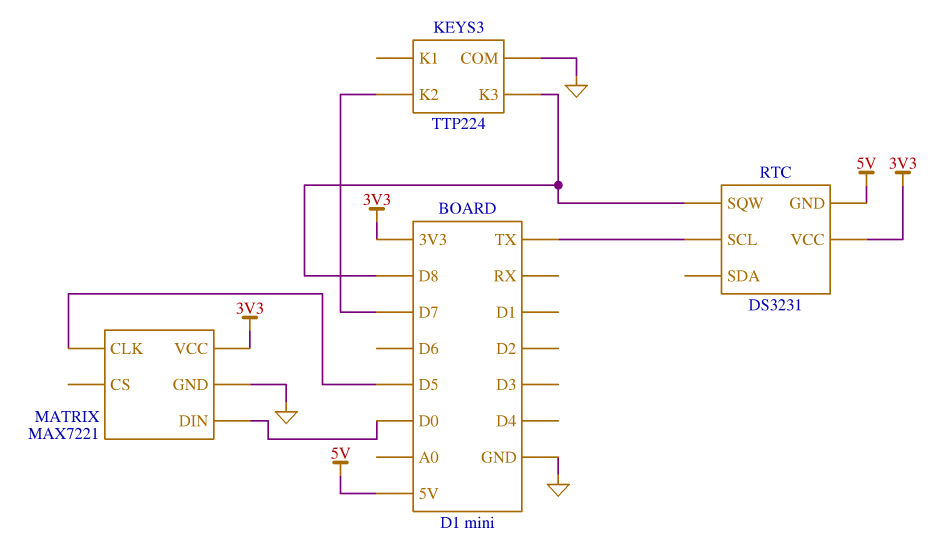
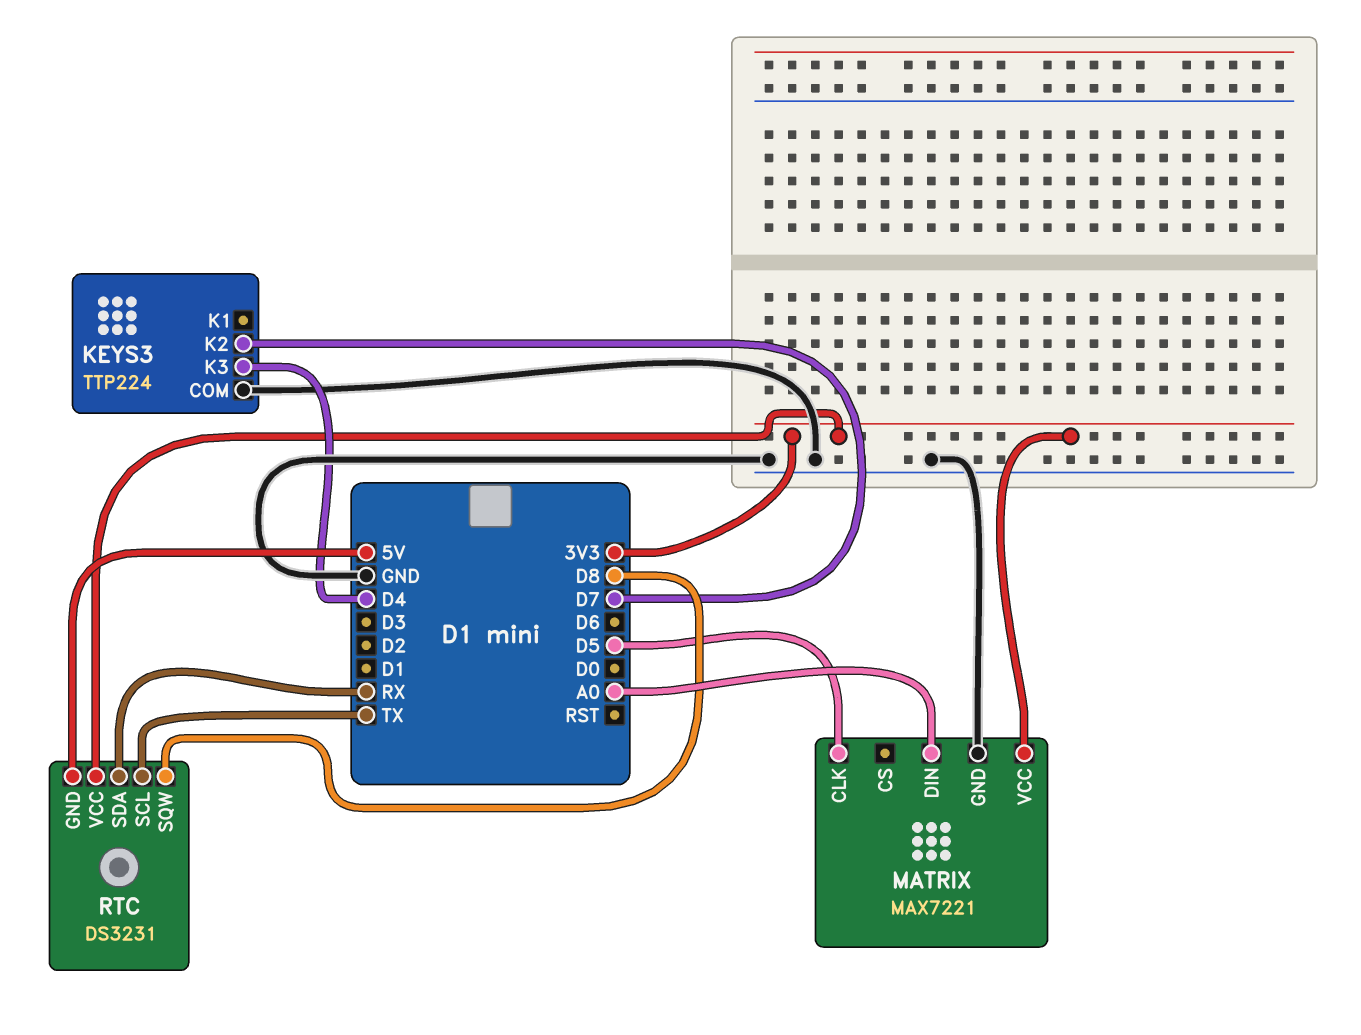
KEYS3 pin K3: D8 -> D4
MATRIX pin DIN: D0 -> A0
RTC pin SDA: none -> RX

